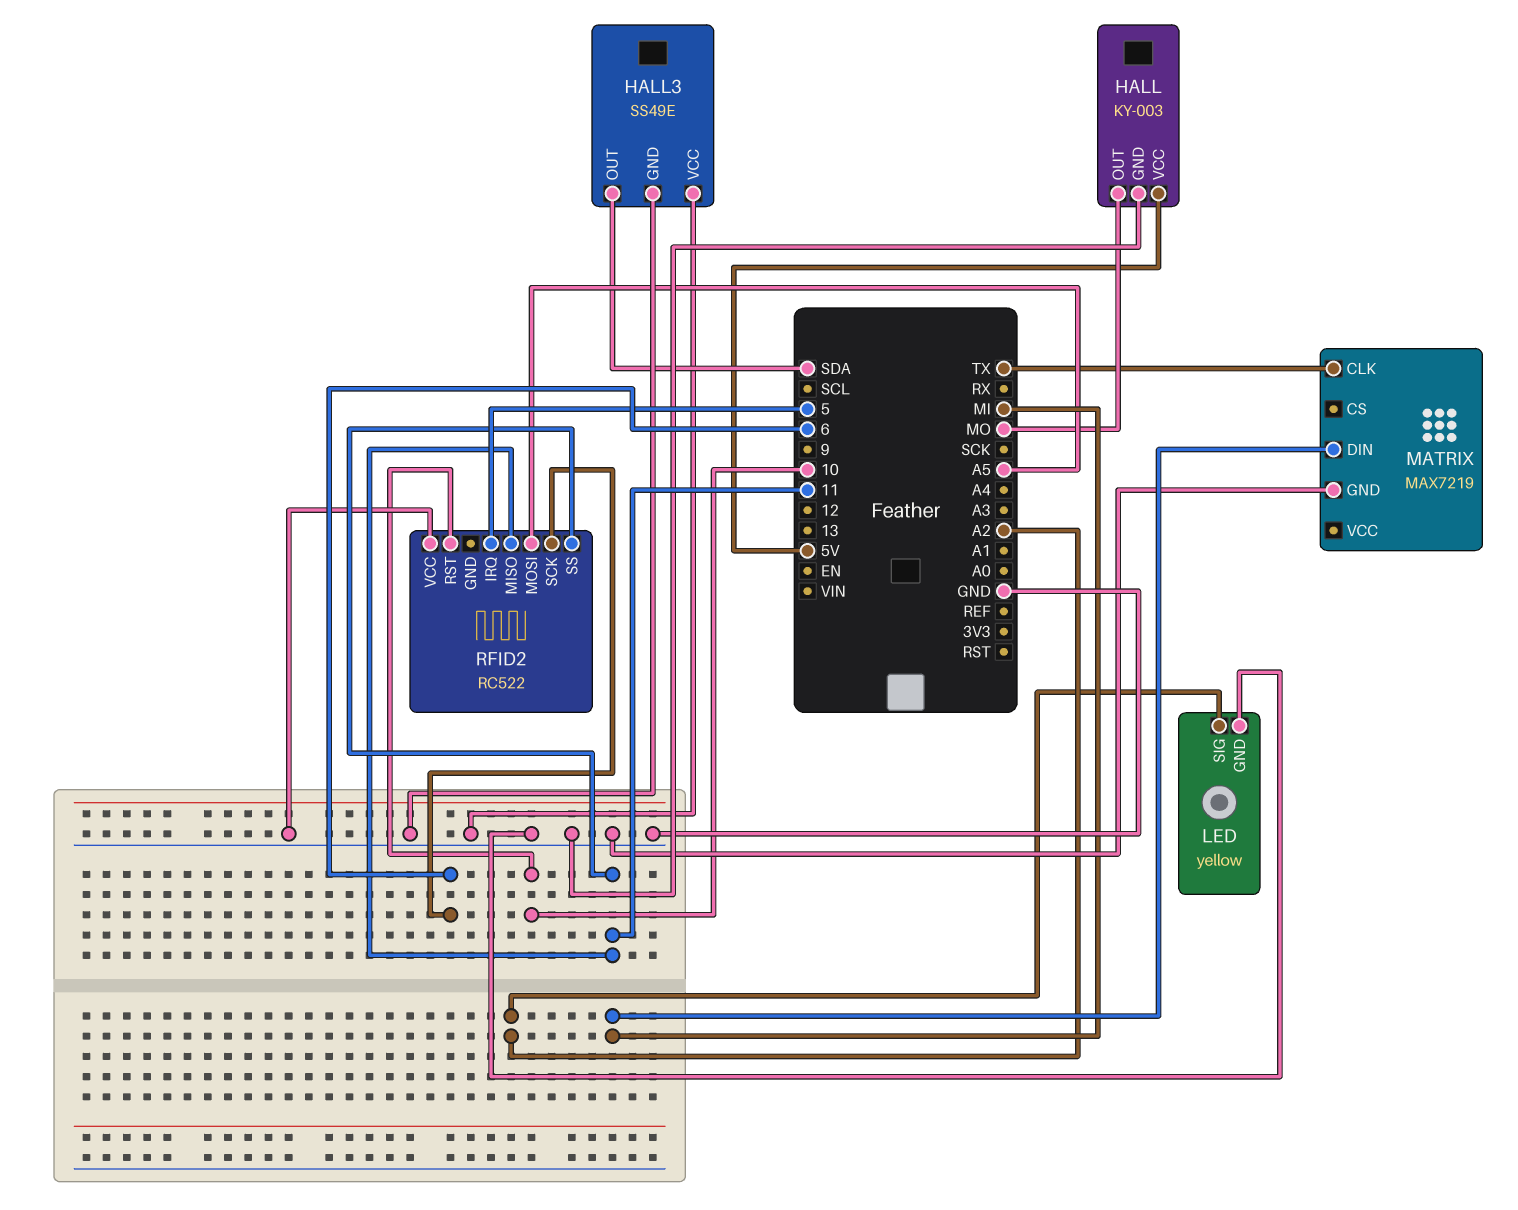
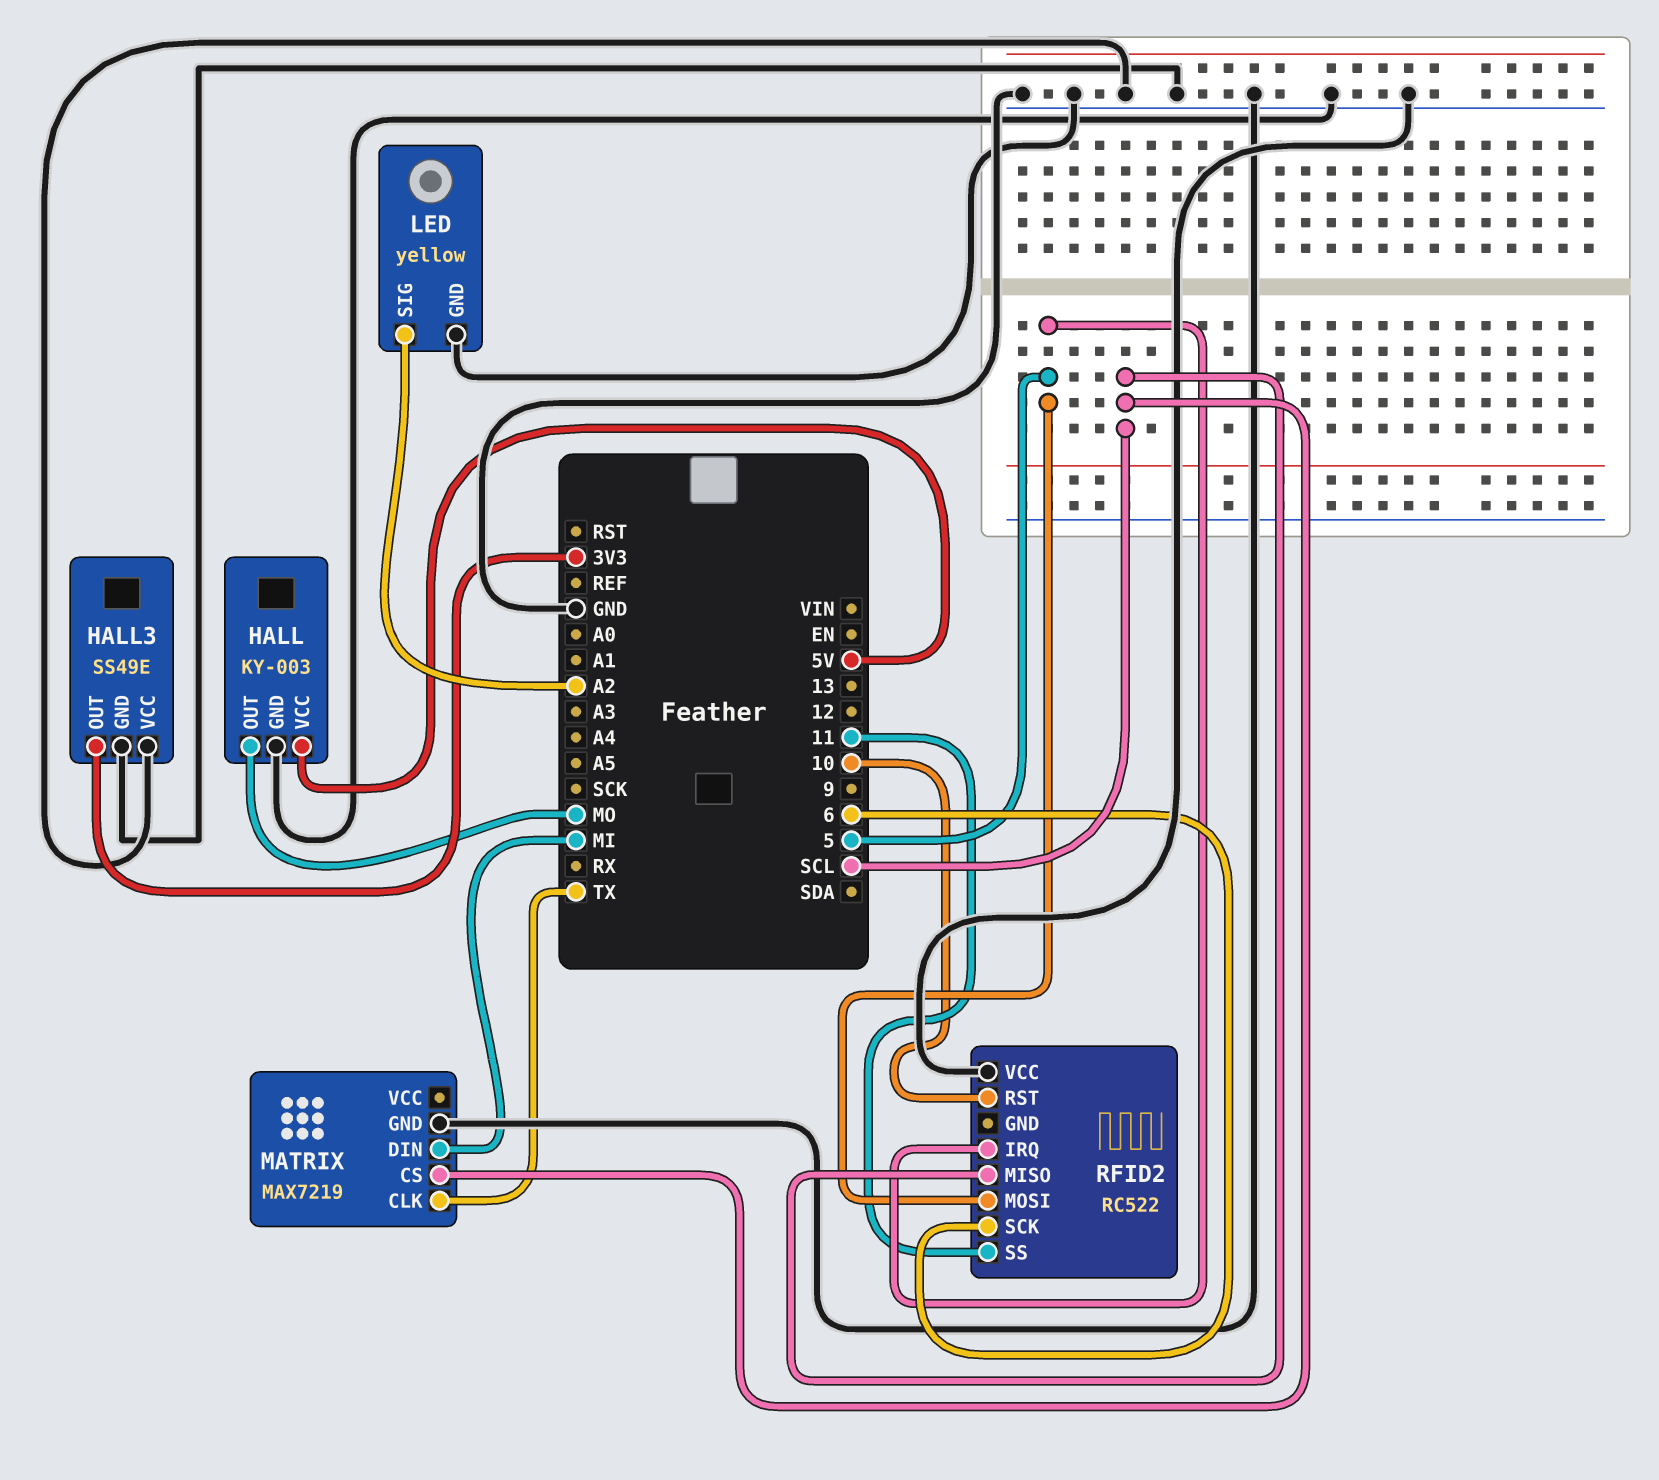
HALL3 pin OUT: SDA -> 3V3
MATRIX pin CS: none -> SCL
RFID2 pin MISO: 11 -> SCL
RFID2 pin MOSI: A5 -> 5

